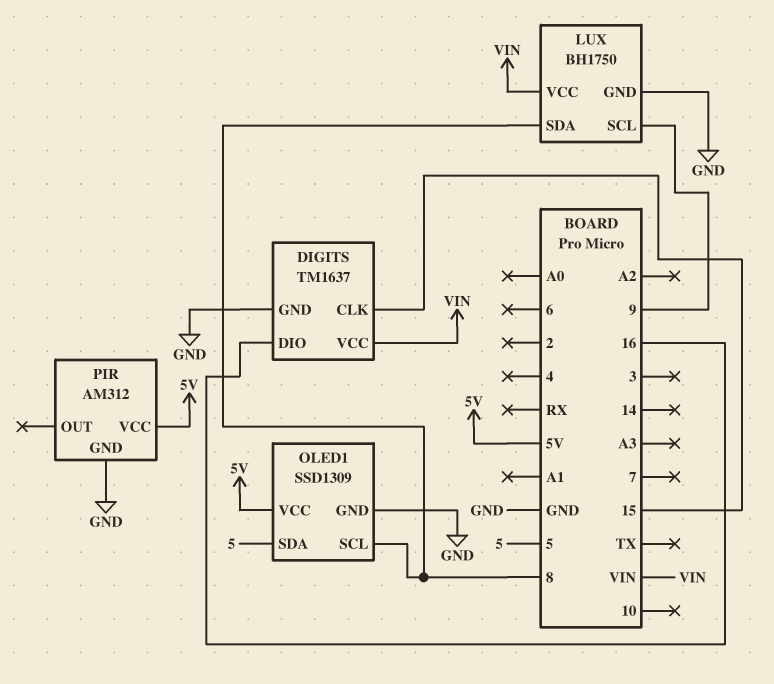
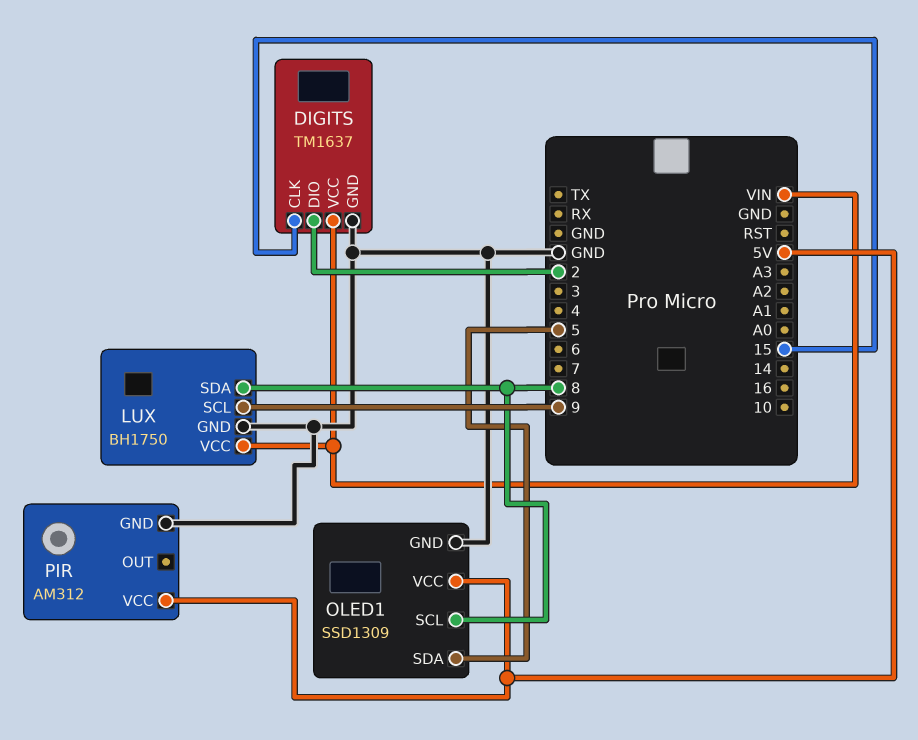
DIGITS pin DIO: 16 -> 2

